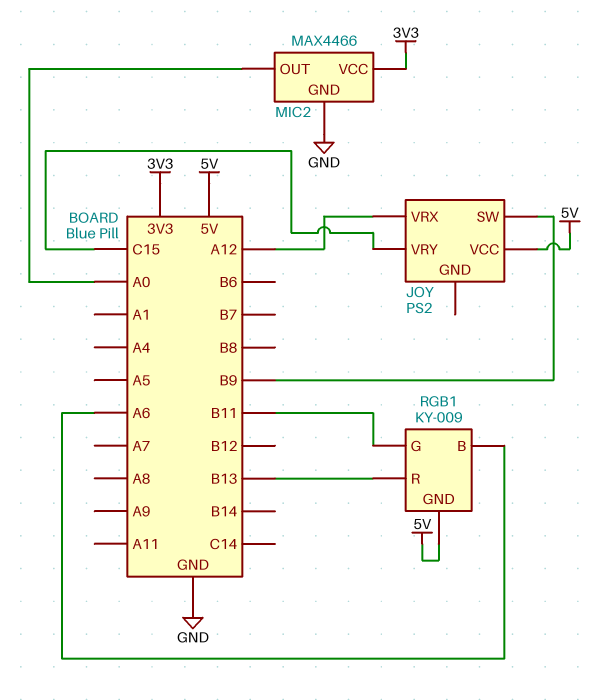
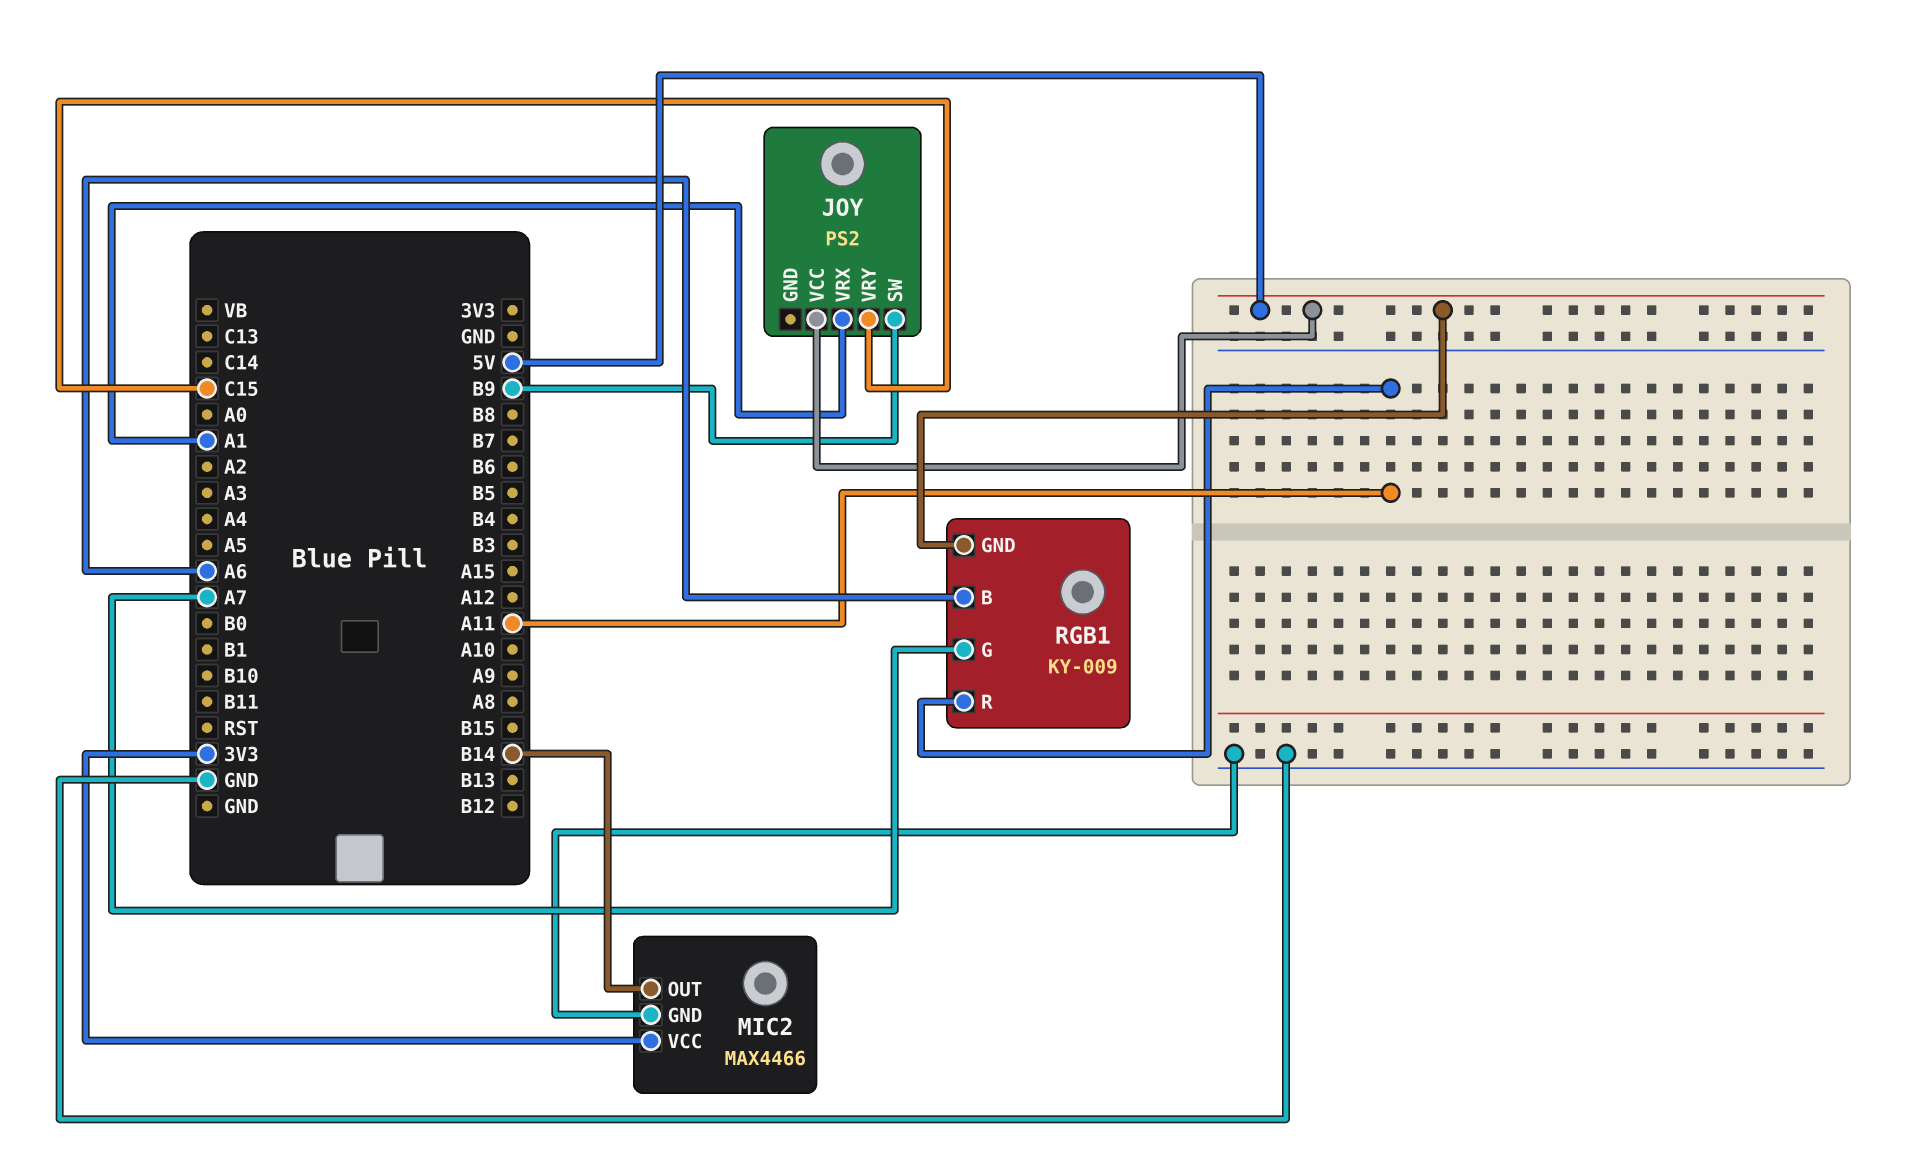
JOY pin VRX: A12 -> A1
MIC2 pin OUT: A0 -> B14
RGB1 pin G: B11 -> A7
RGB1 pin R: B13 -> A11

